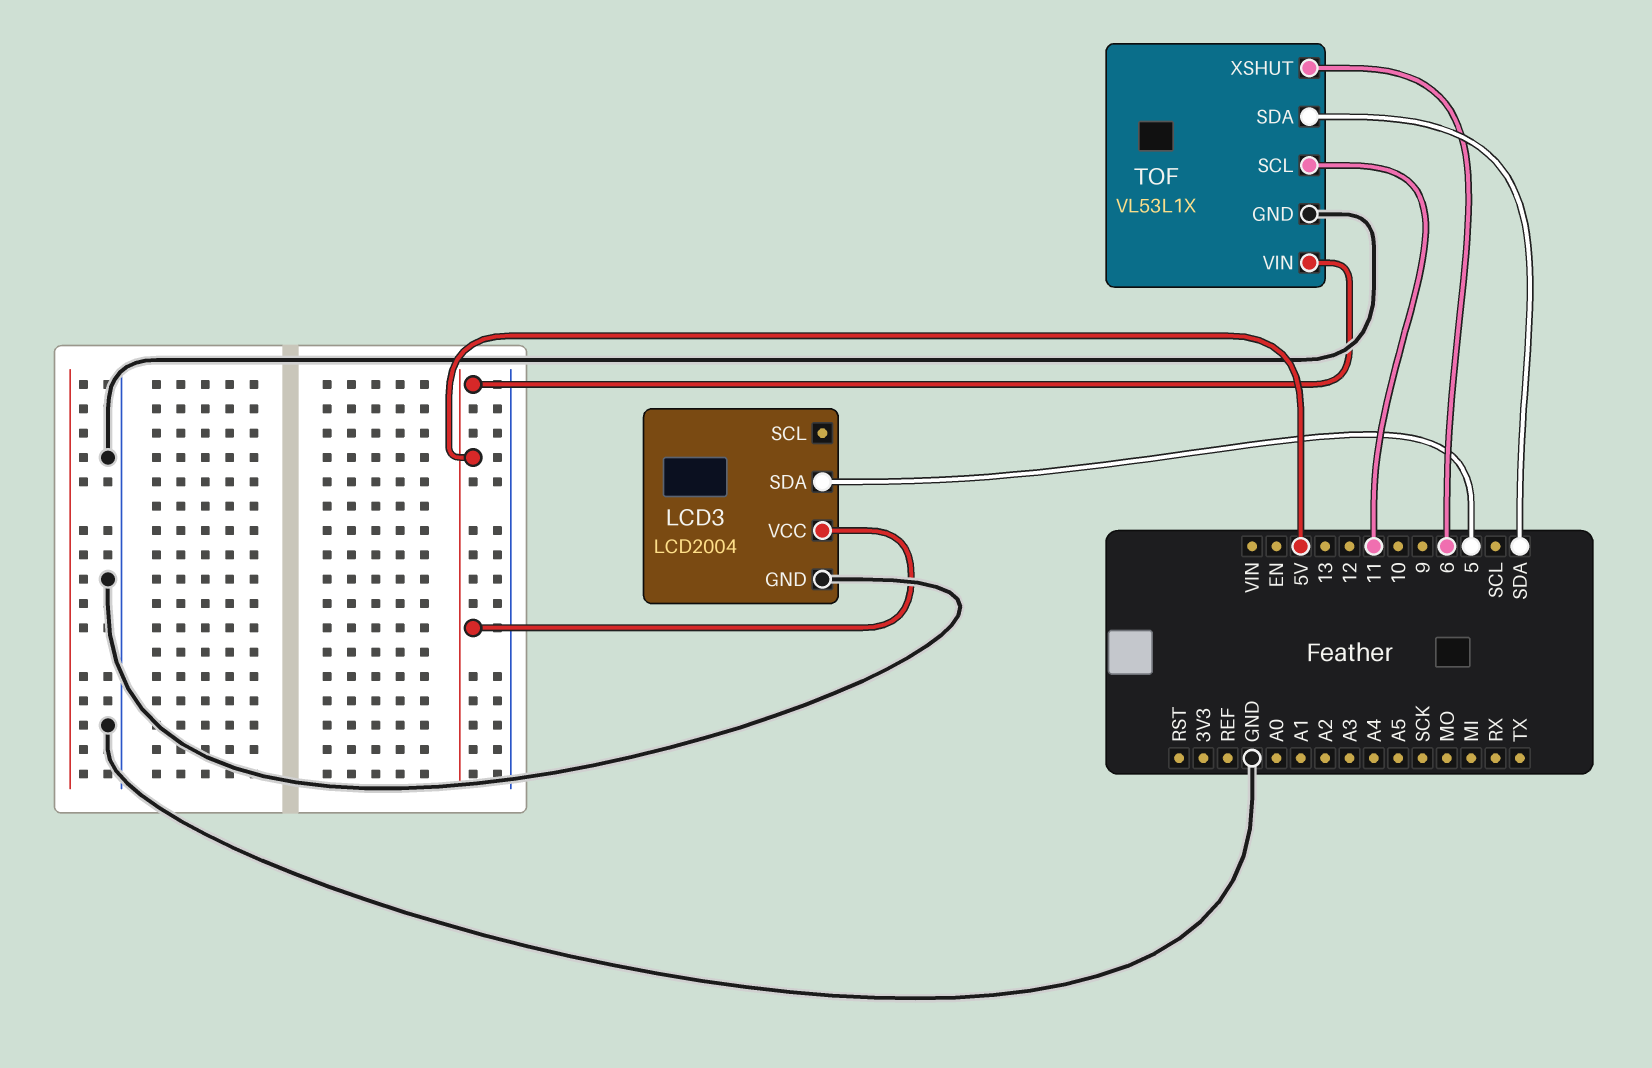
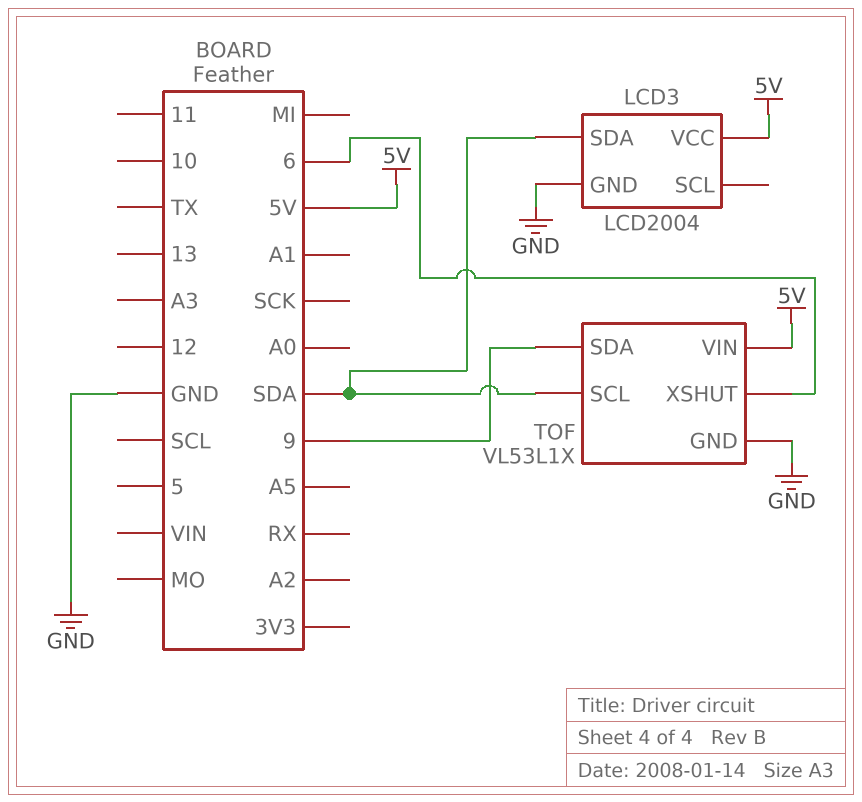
LCD3 pin SDA: 5 -> SDA
TOF pin SCL: 11 -> SDA
TOF pin SDA: SDA -> 9

